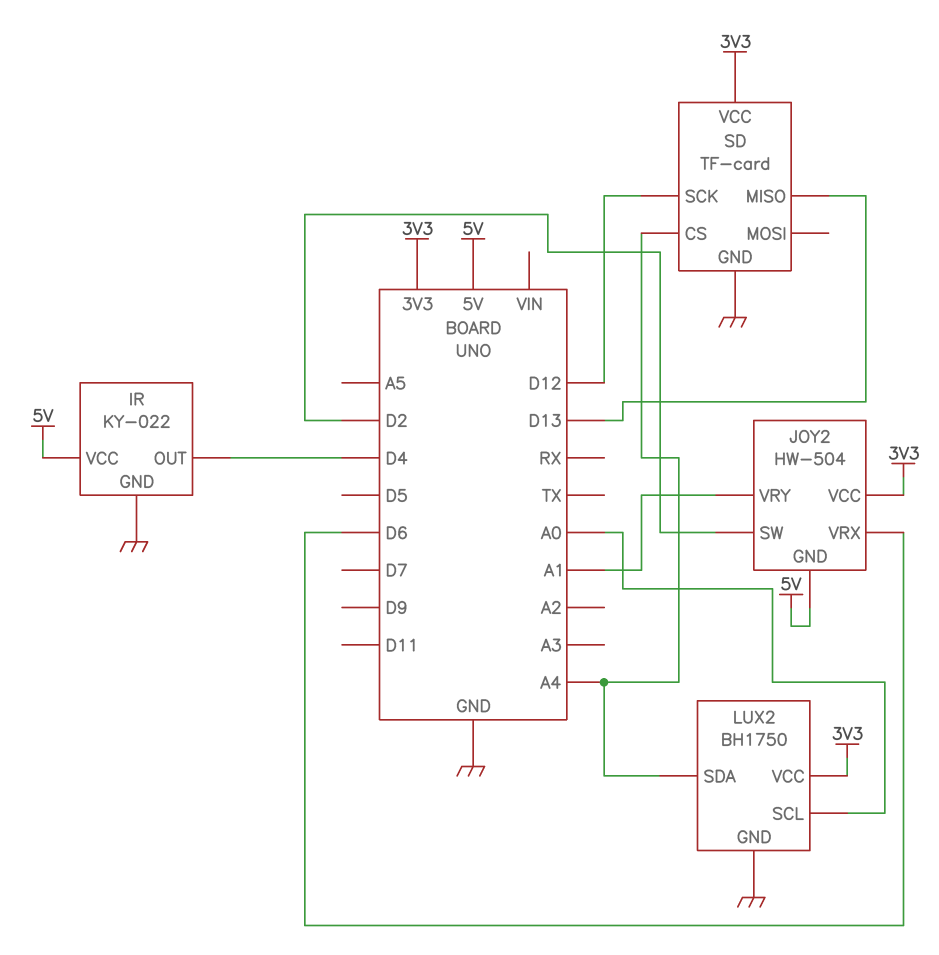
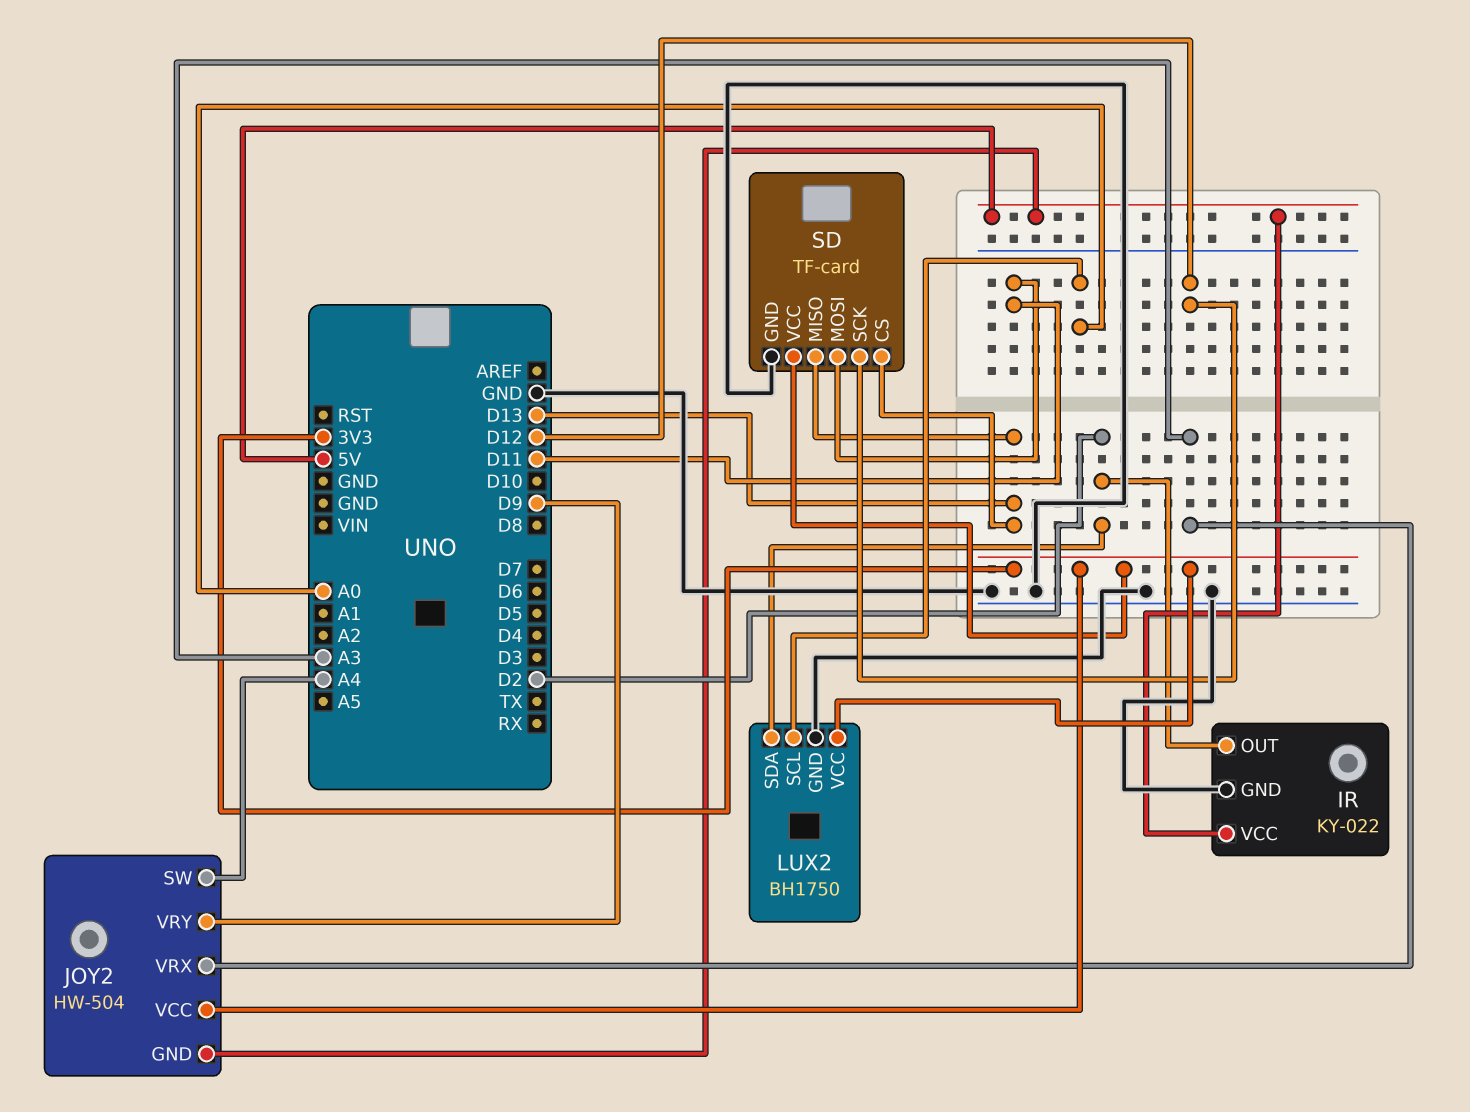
IR pin OUT: D4 -> D2
JOY2 pin SW: D2 -> A4
JOY2 pin VRX: D6 -> A3
JOY2 pin VRY: A1 -> D9
LUX2 pin SDA: A4 -> D2
SD pin CS: A4 -> D13
SD pin MOSI: none -> D11

